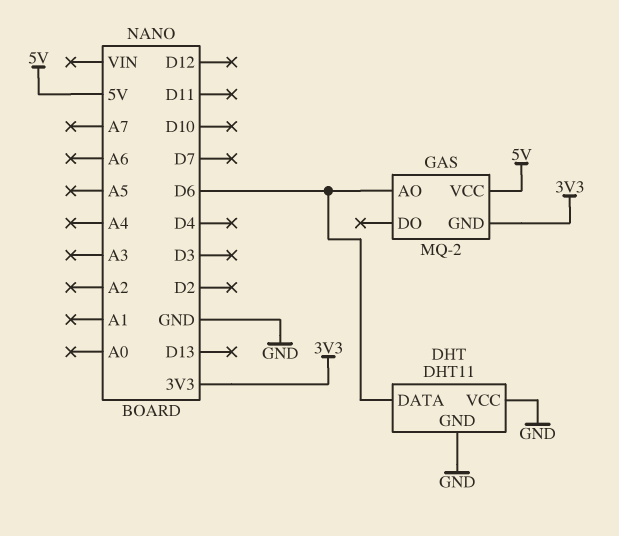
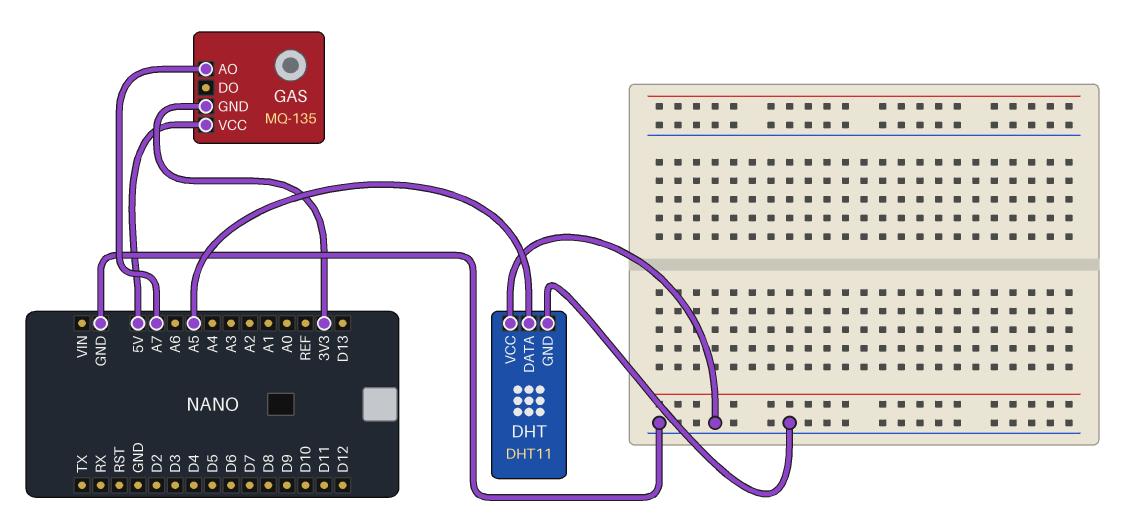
DHT pin DATA: D6 -> A5
GAS: MQ-2 -> MQ-135
GAS pin AO: D6 -> A7

